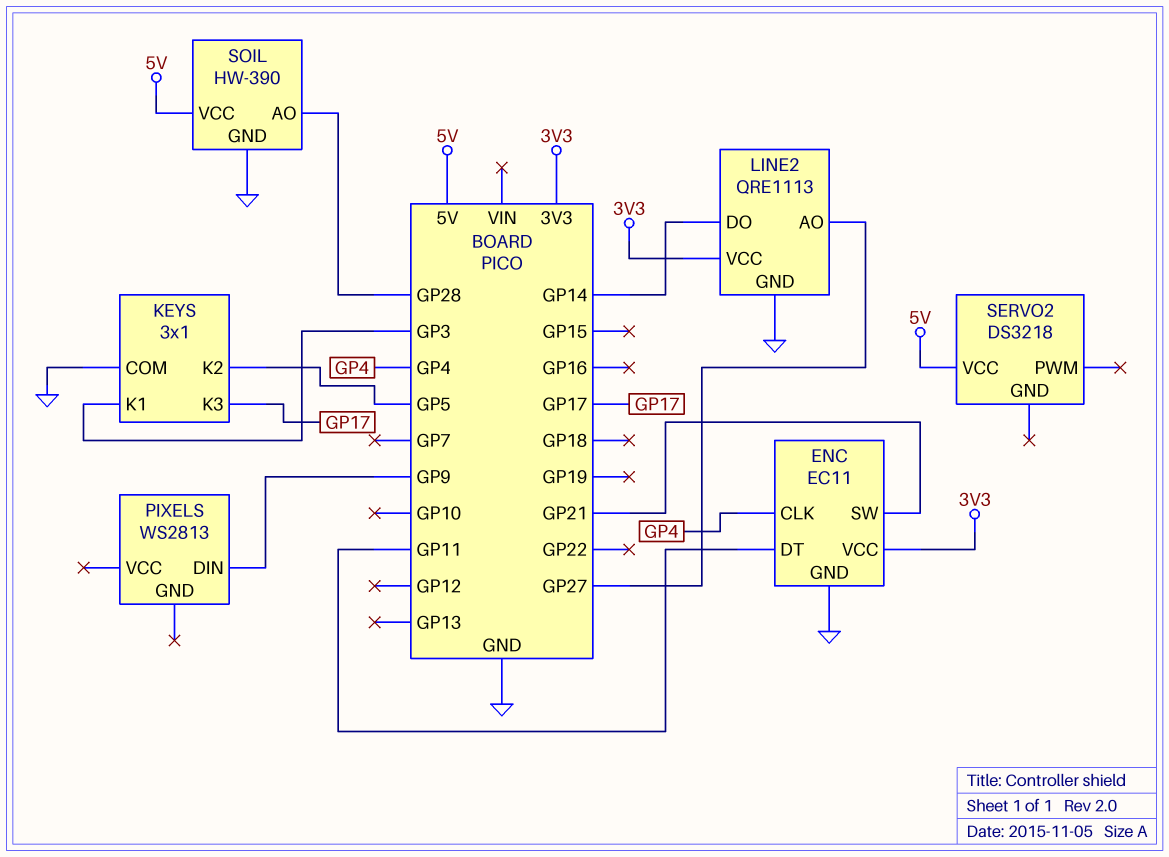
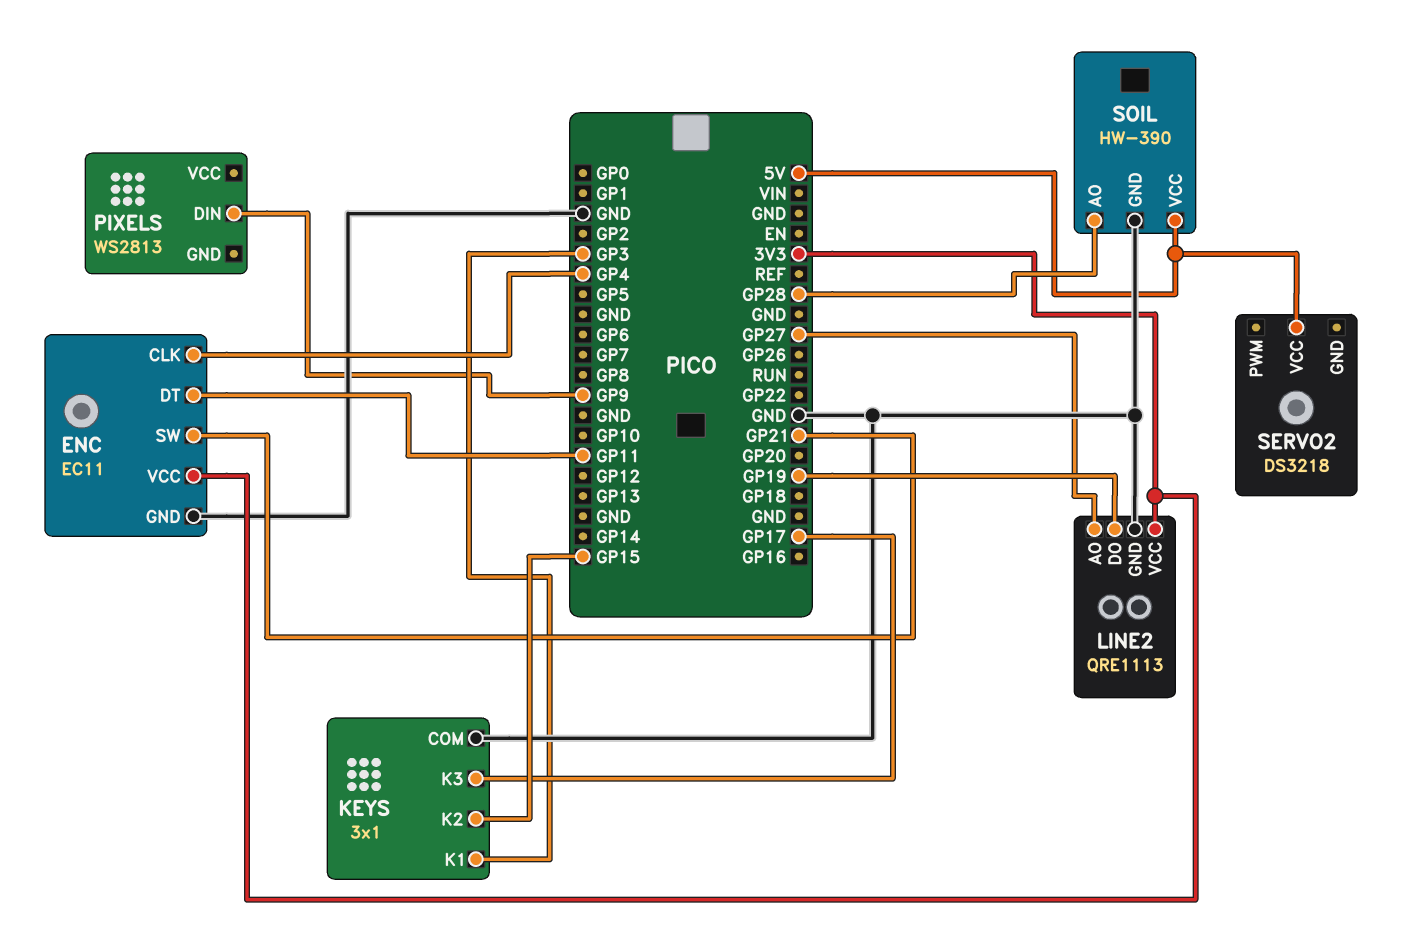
KEYS pin K2: GP5 -> GP15
LINE2 pin DO: GP14 -> GP19

